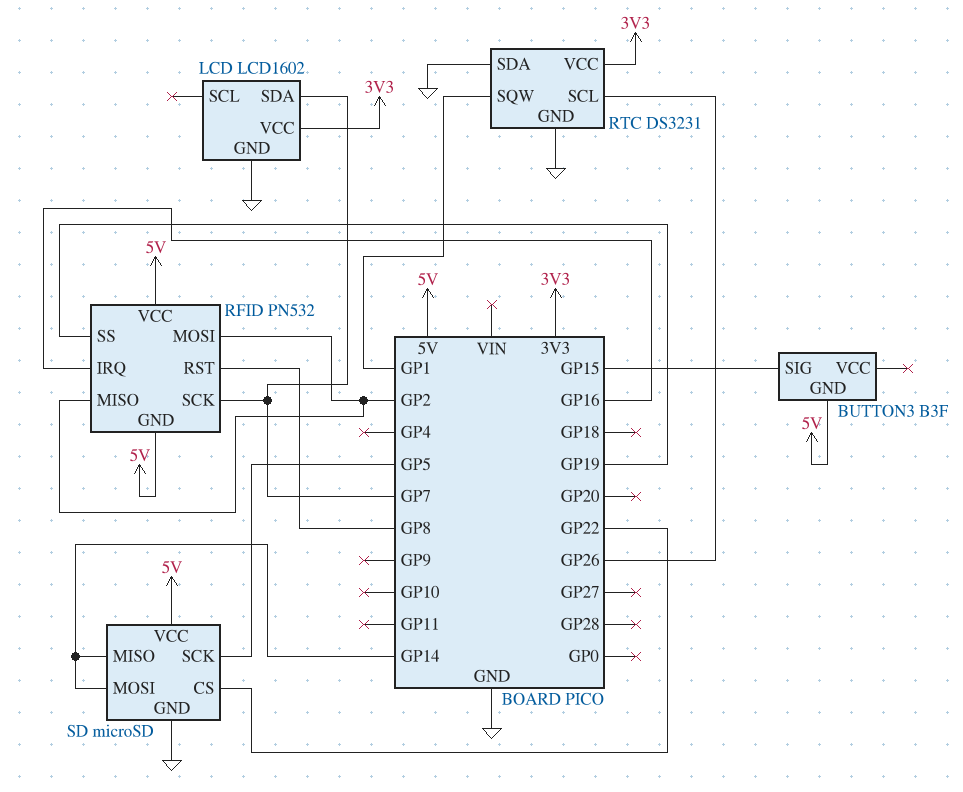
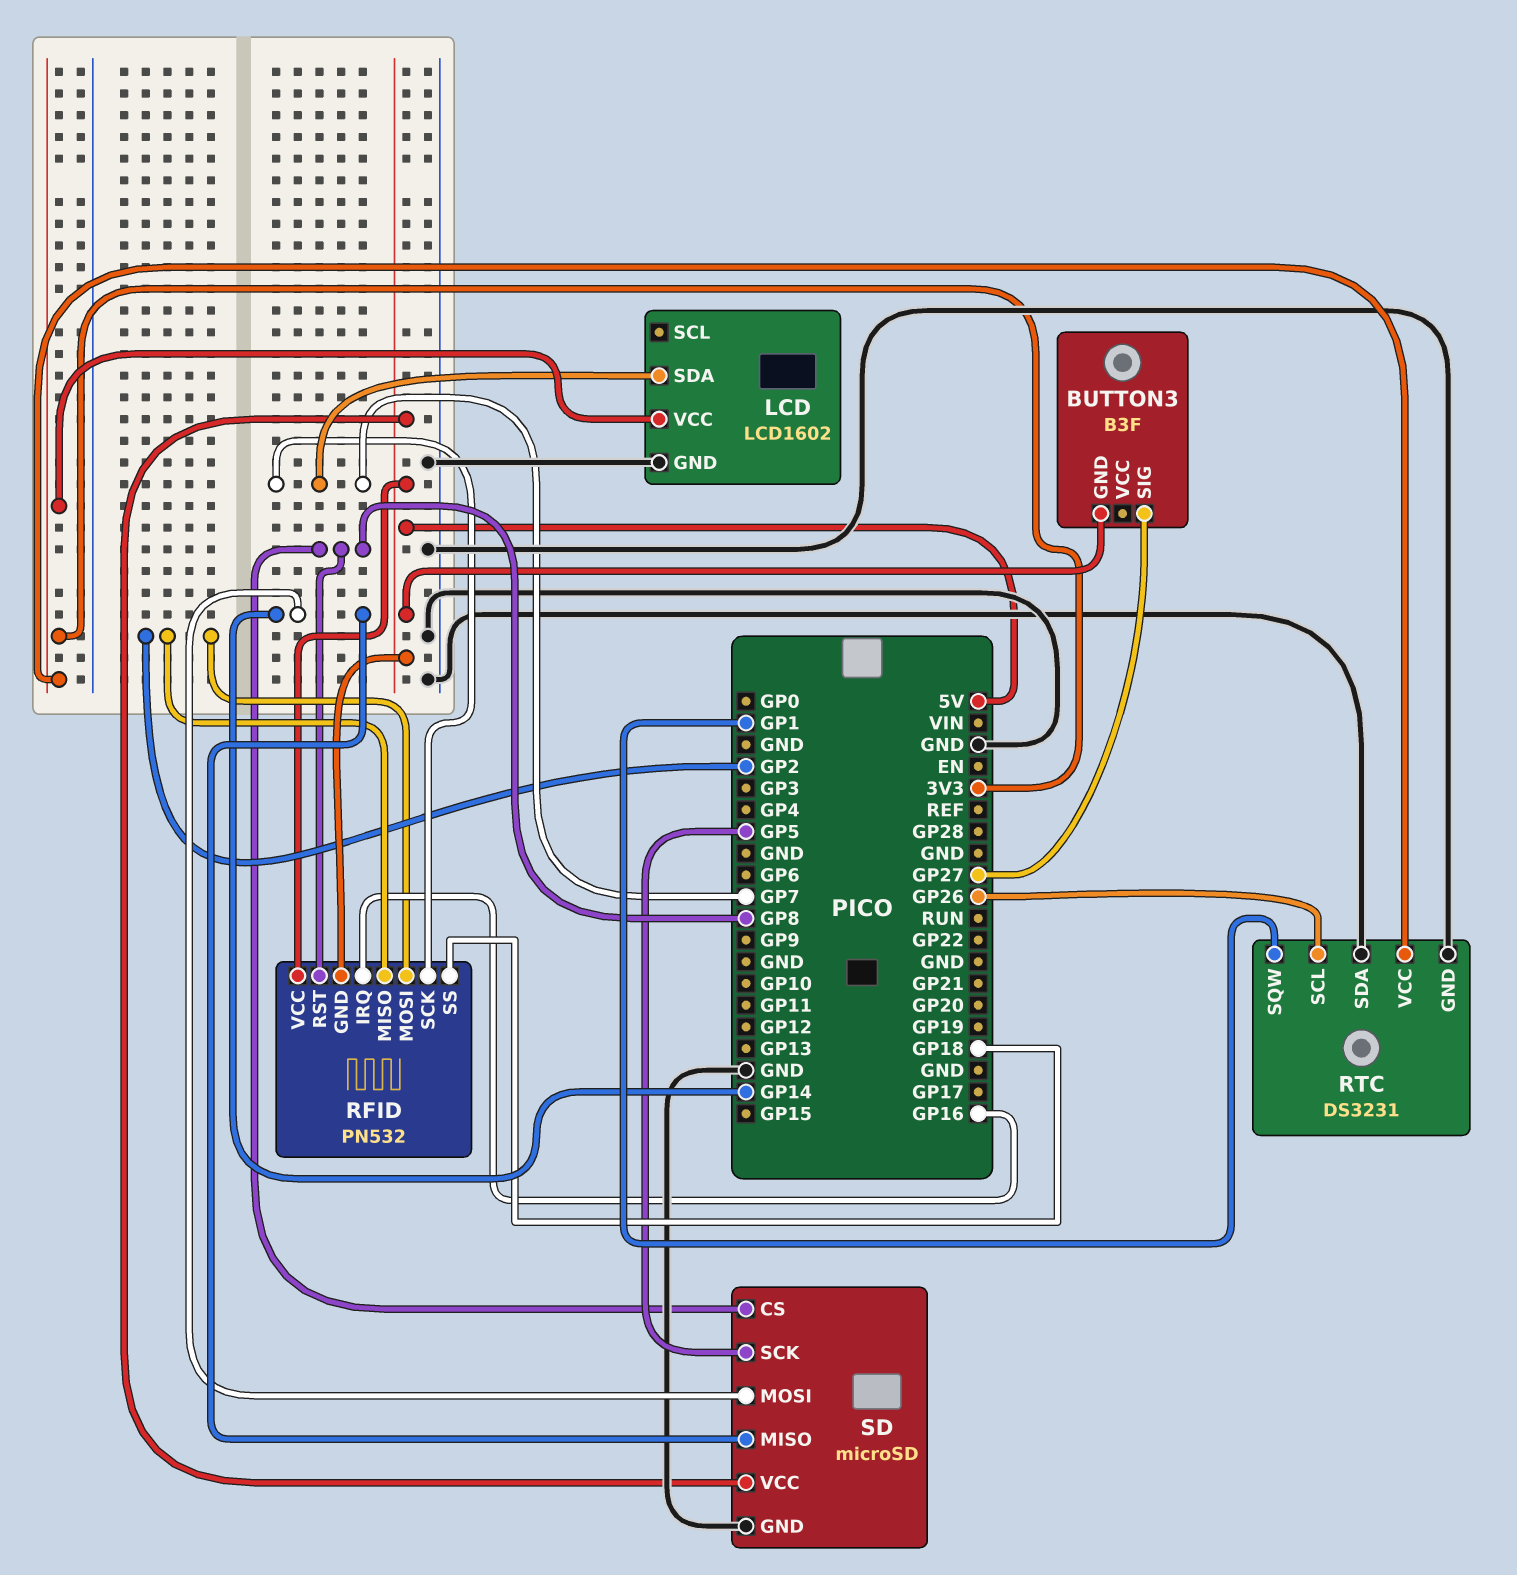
BUTTON3 pin SIG: GP15 -> GP27
RFID pin SS: GP19 -> GP18
SD pin CS: GP22 -> GP8

